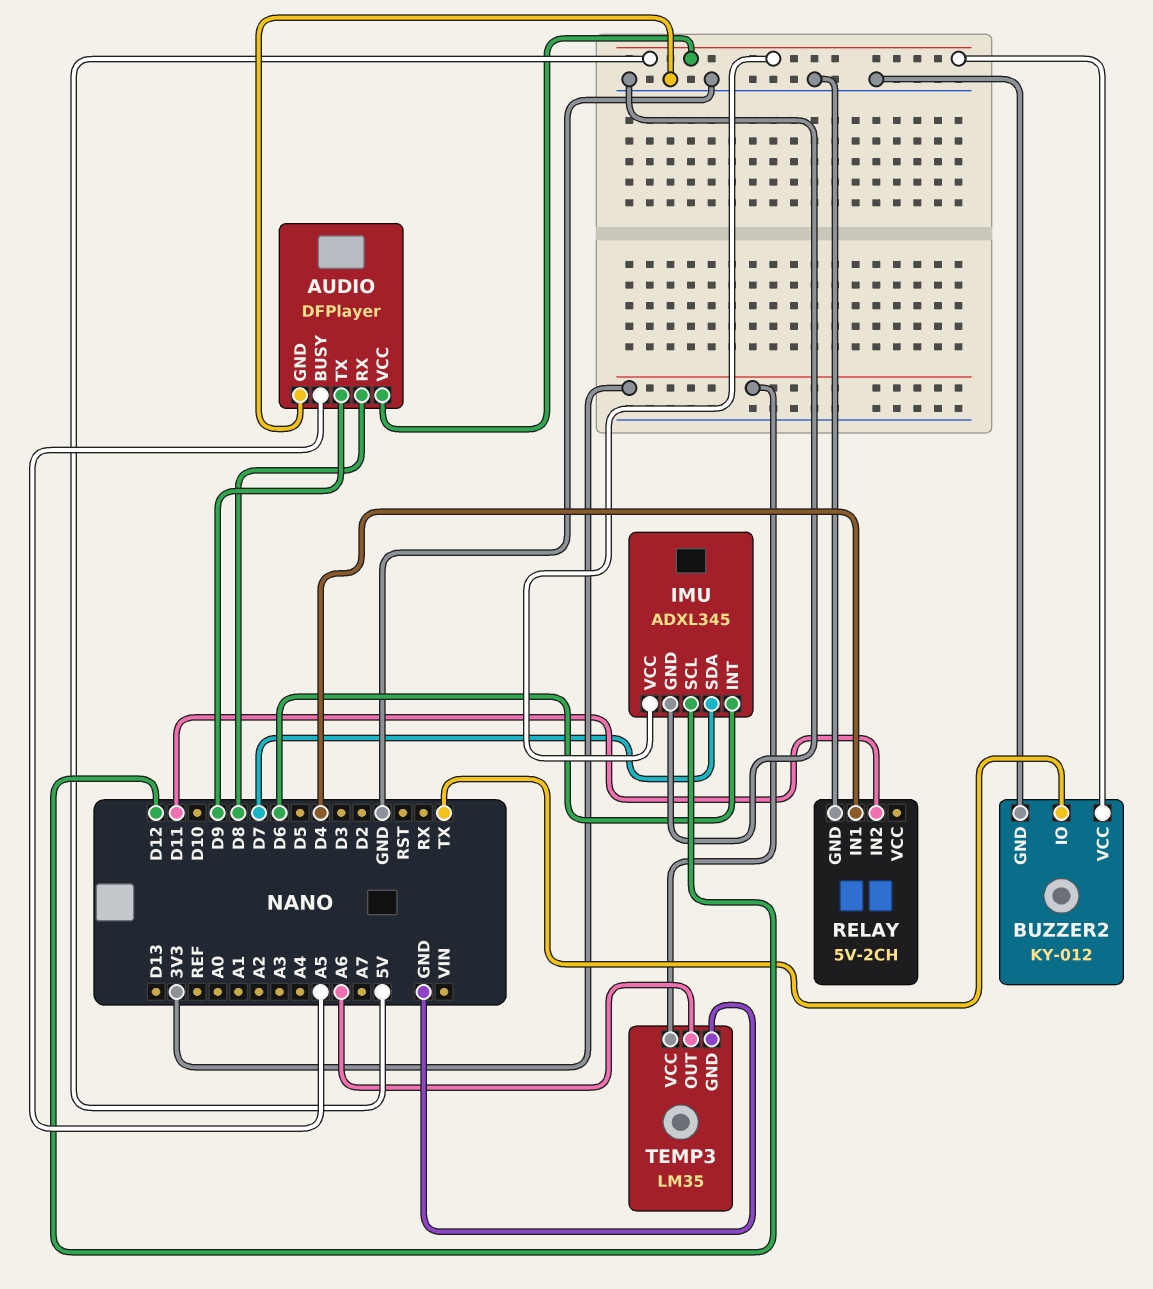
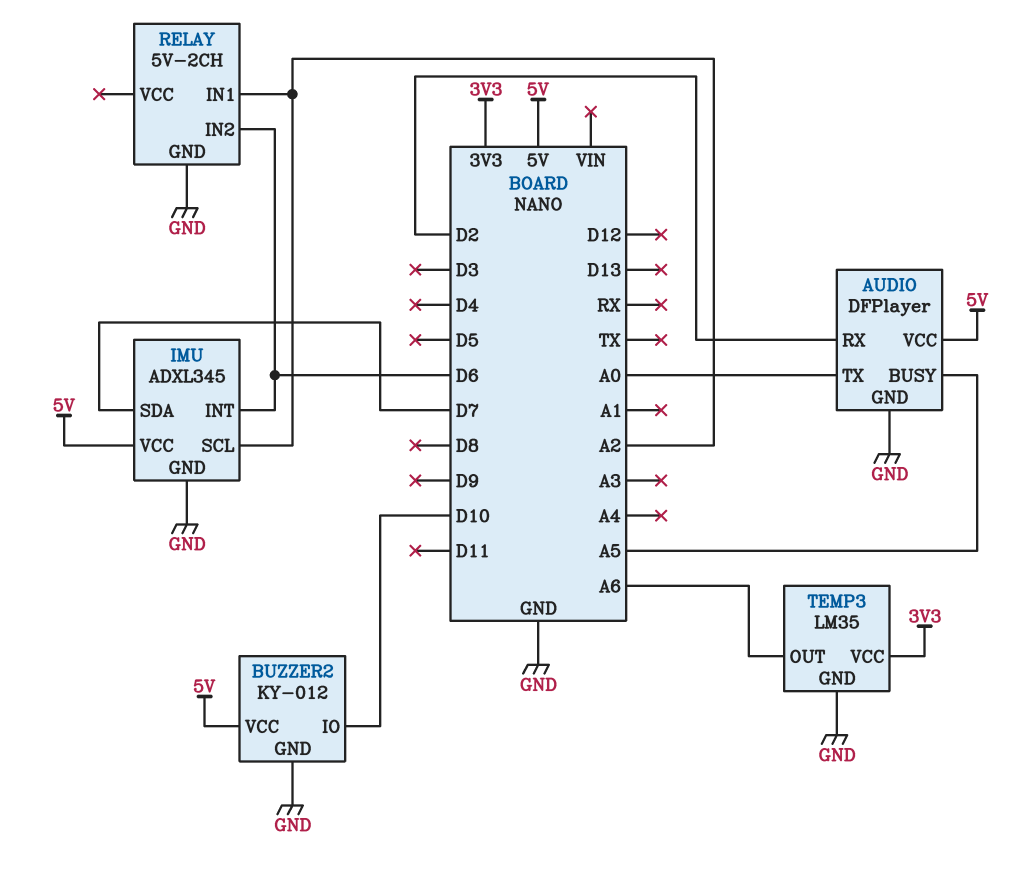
AUDIO pin RX: D8 -> D2
AUDIO pin TX: D9 -> A0
BUZZER2 pin IO: TX -> D10
IMU pin SCL: D12 -> A2
RELAY pin IN1: D4 -> A2
RELAY pin IN2: D11 -> D6

